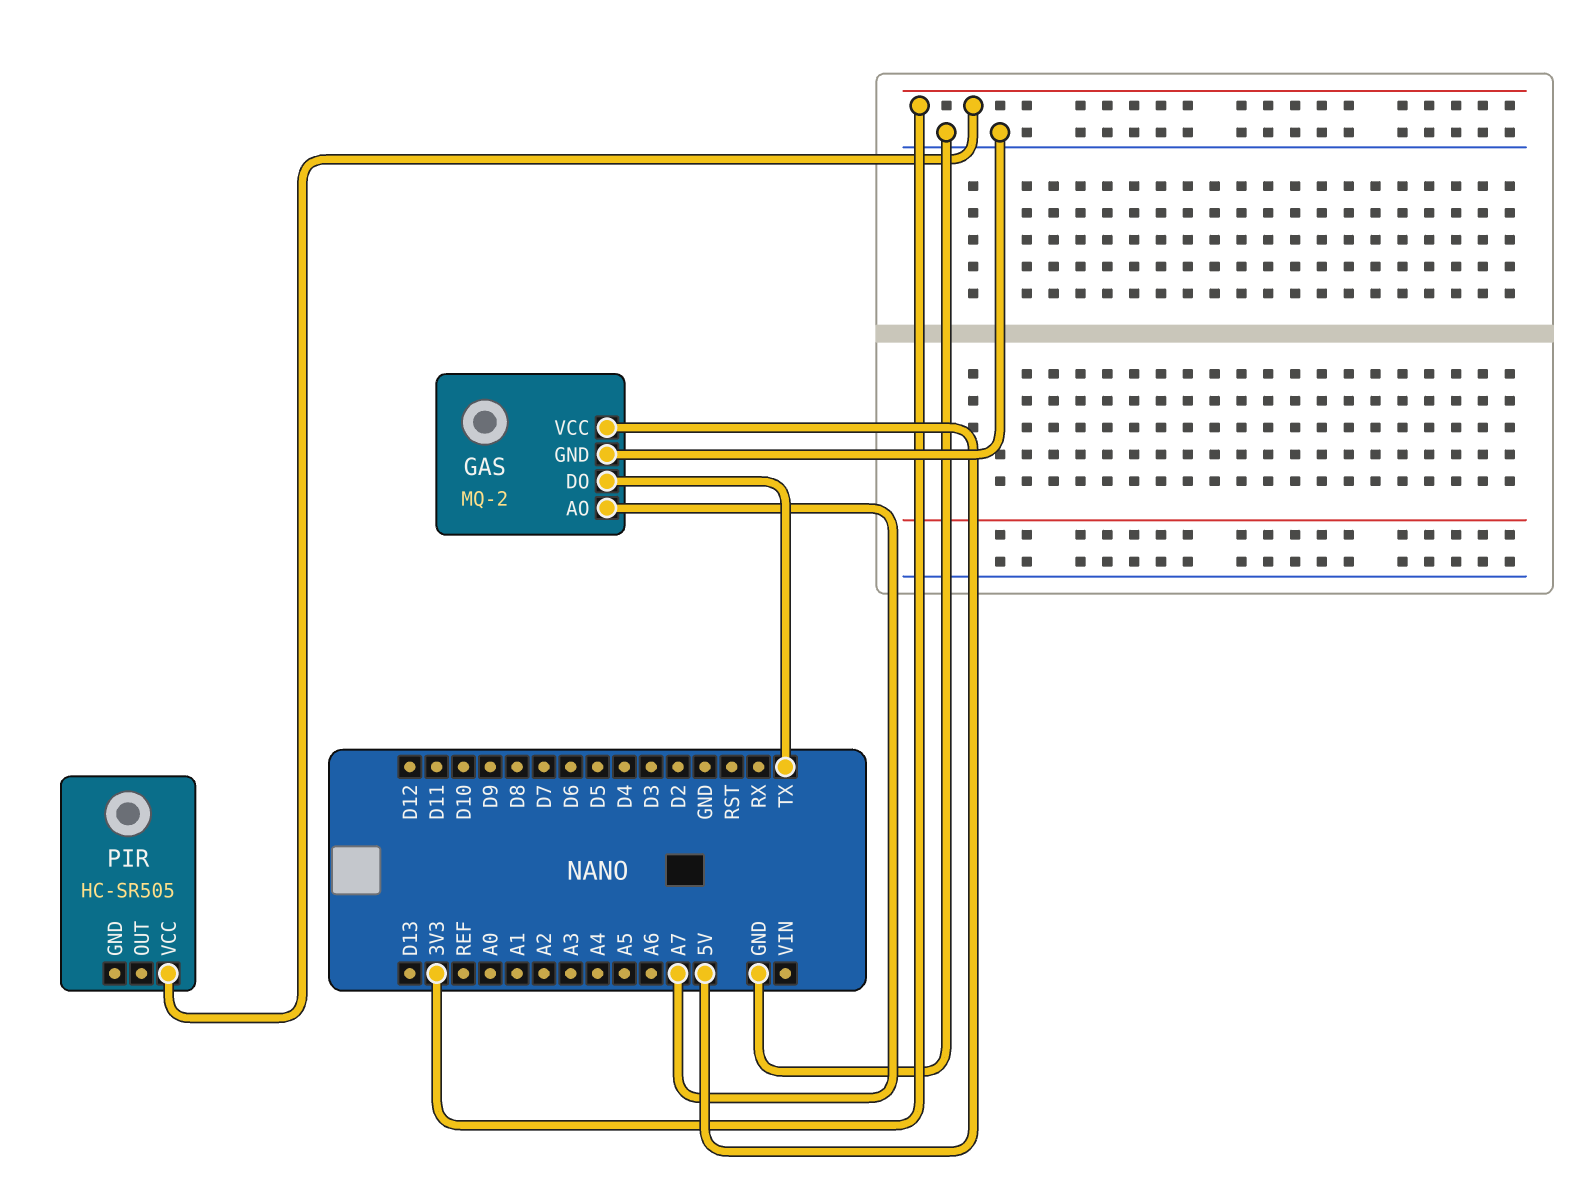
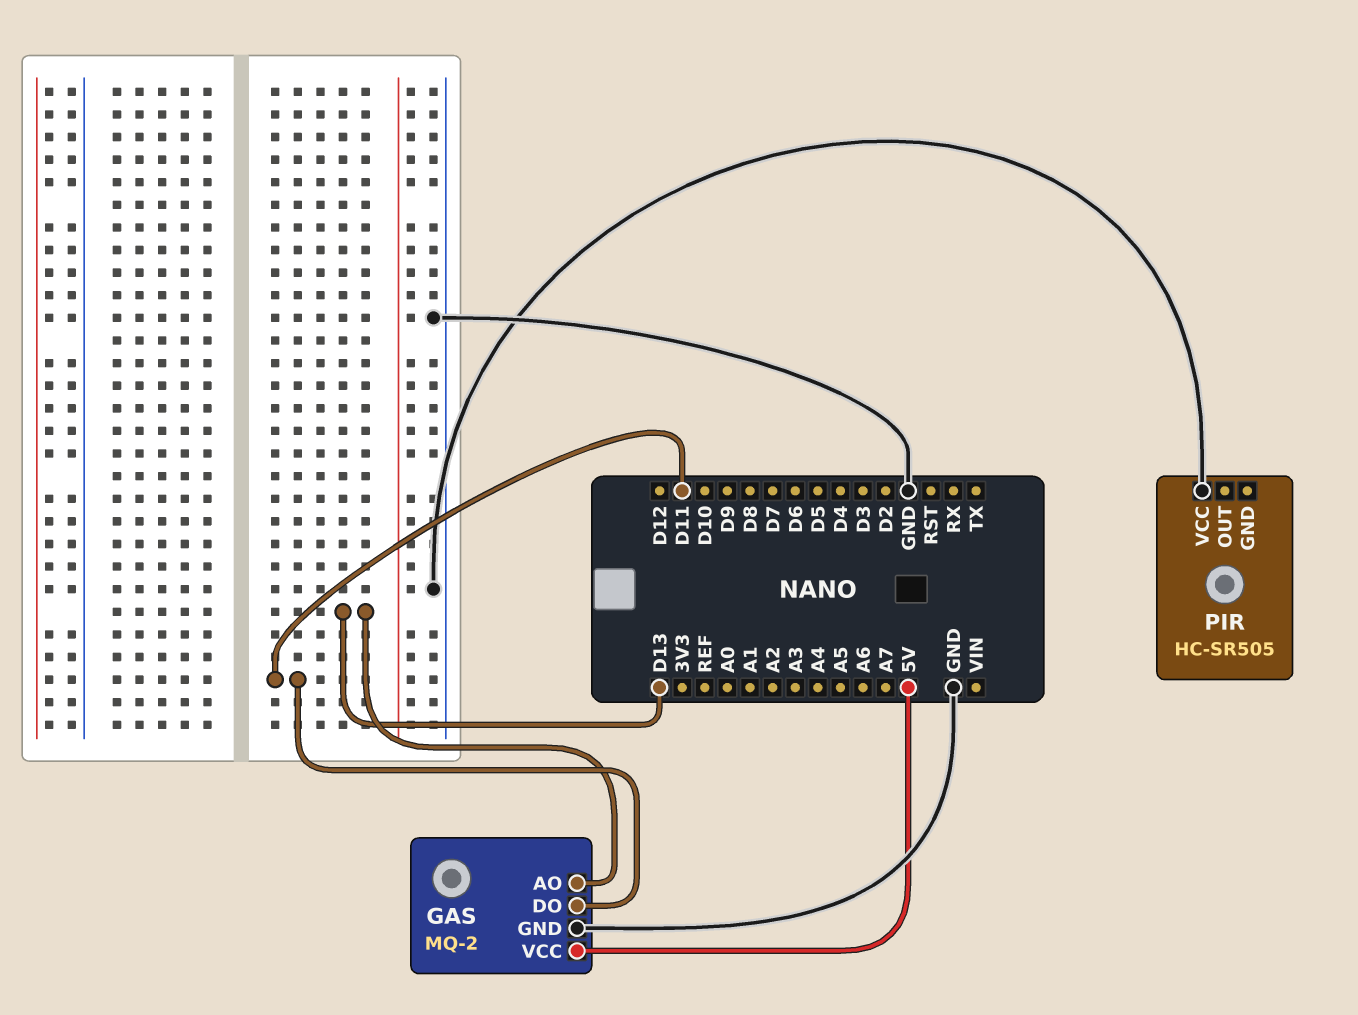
GAS pin AO: A7 -> D13
GAS pin DO: TX -> D11
PIR pin VCC: 3V3 -> GND

